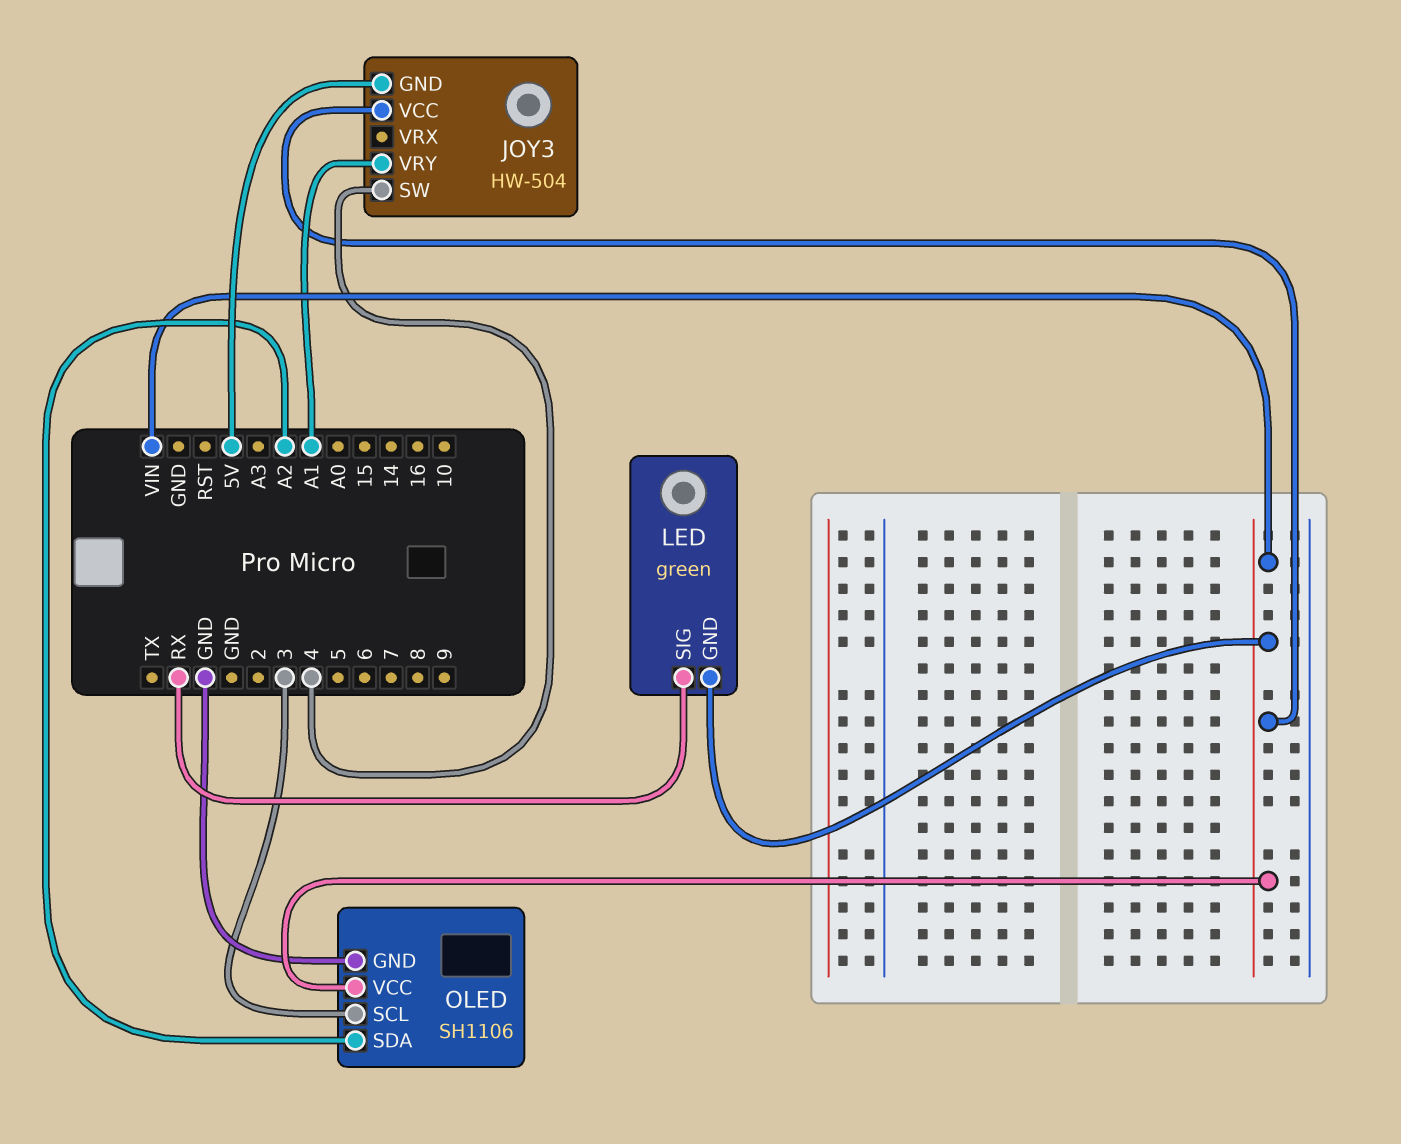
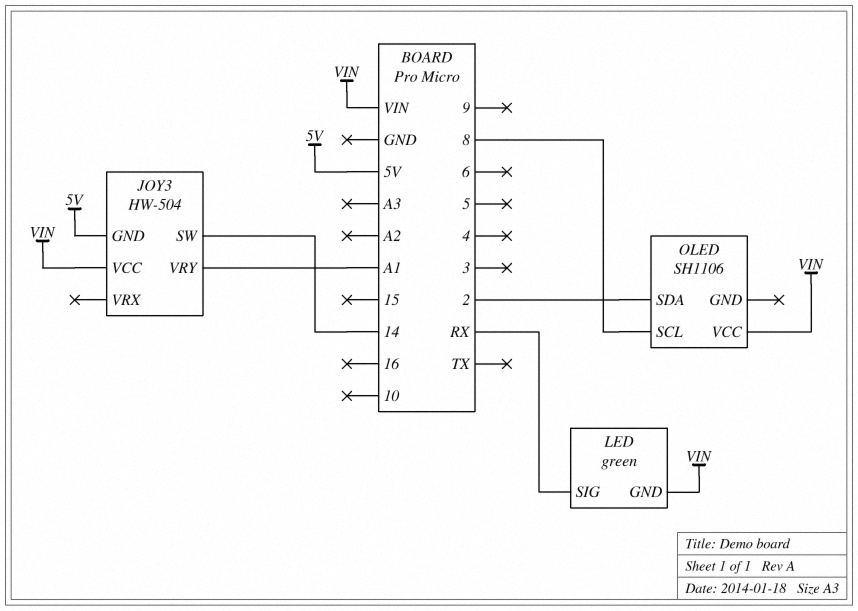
JOY3 pin SW: 4 -> 14
OLED pin GND: GND -> none
OLED pin SCL: 3 -> 8
OLED pin SDA: A2 -> 2

